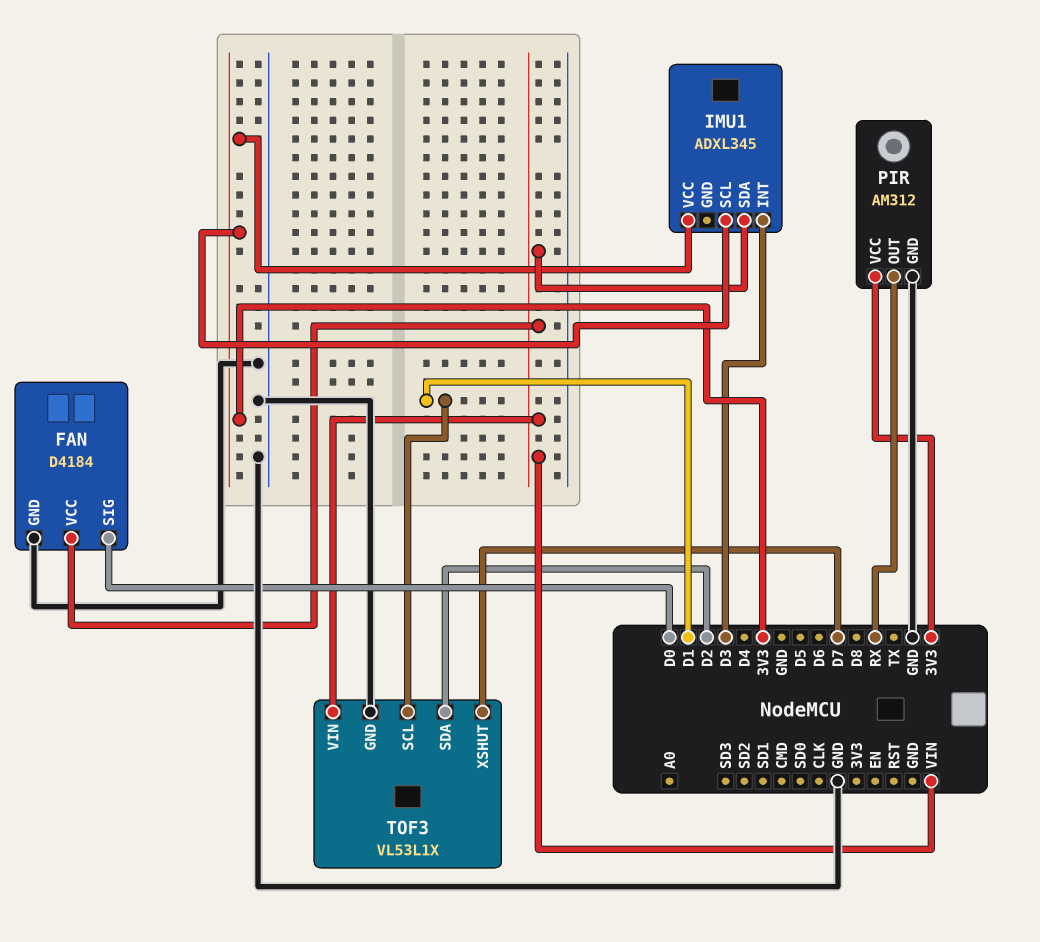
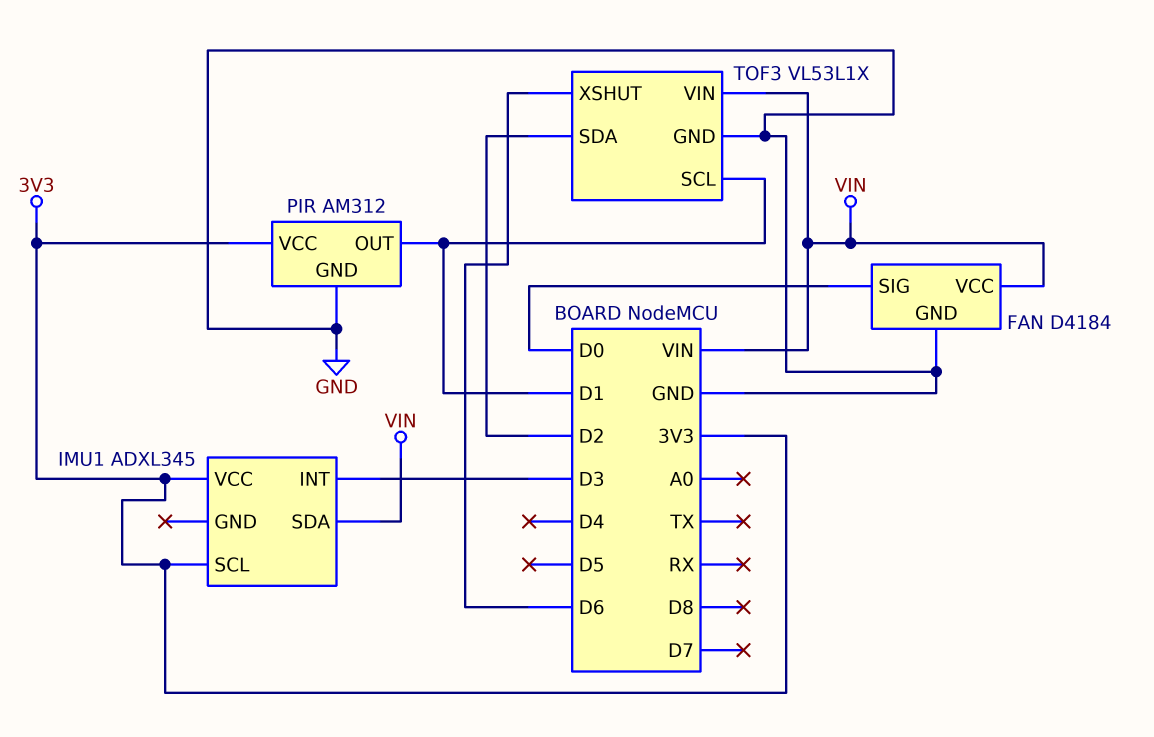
PIR pin OUT: RX -> D1
TOF3 pin XSHUT: D7 -> D6

